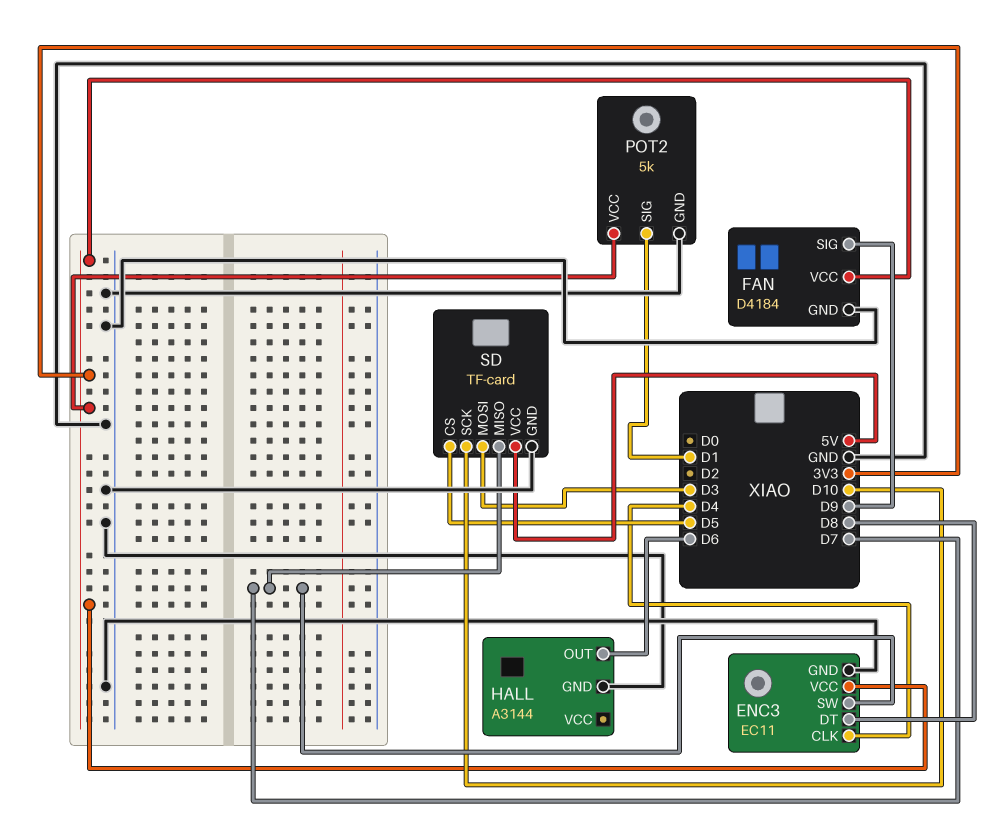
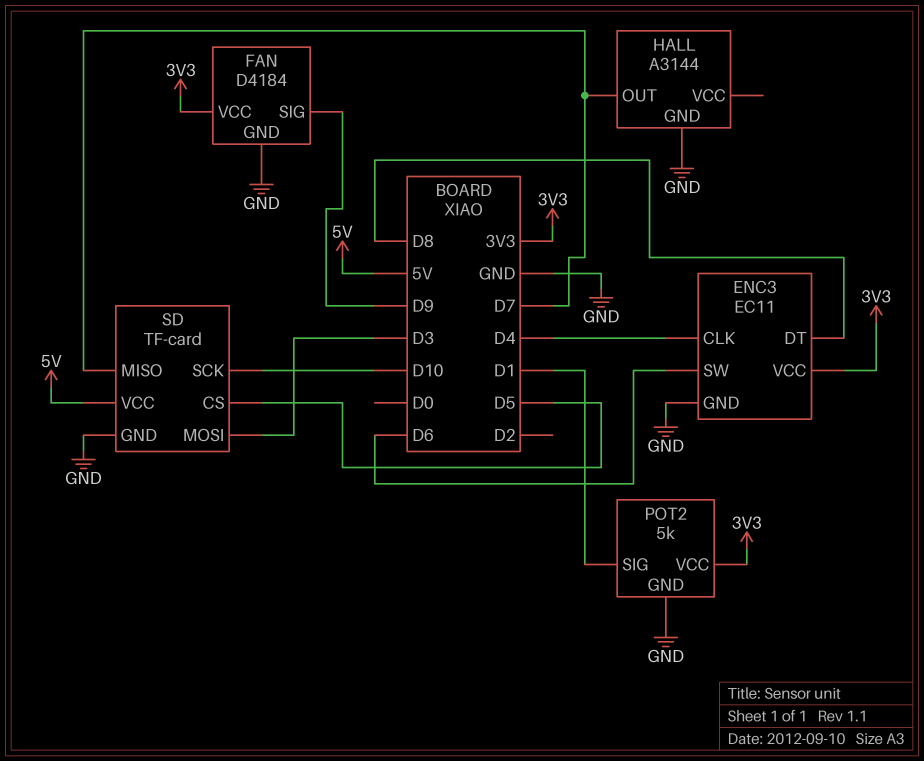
ENC3 pin SW: D7 -> D6
HALL pin OUT: D6 -> D7

